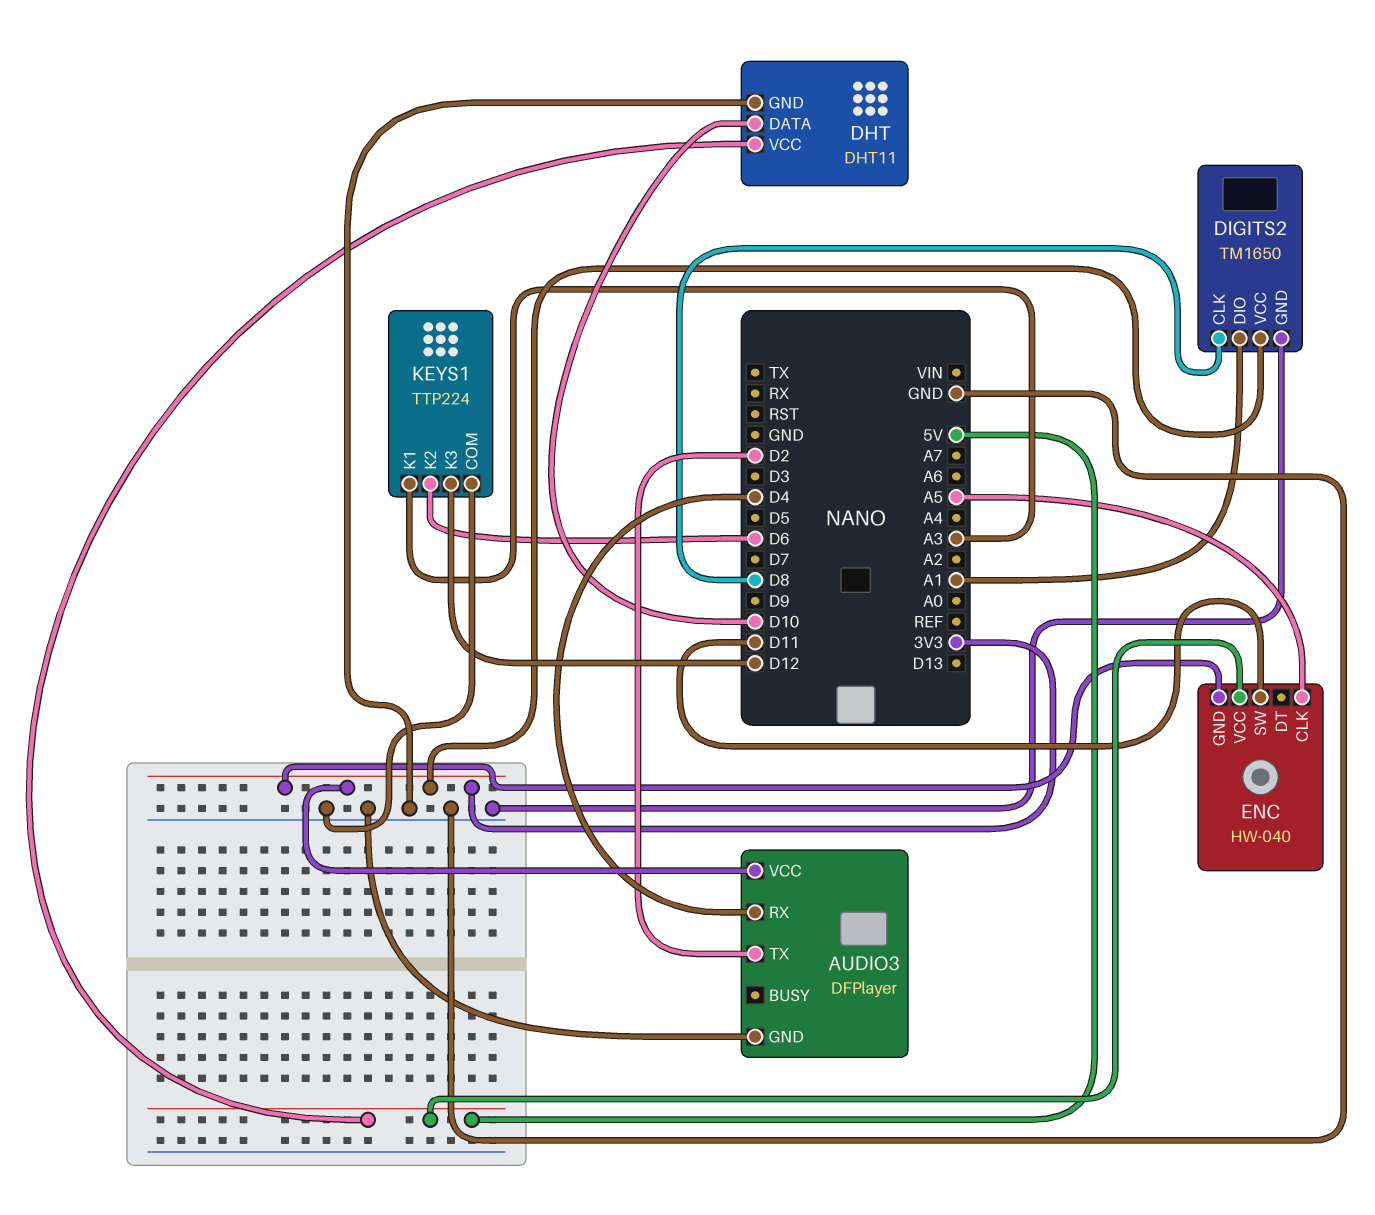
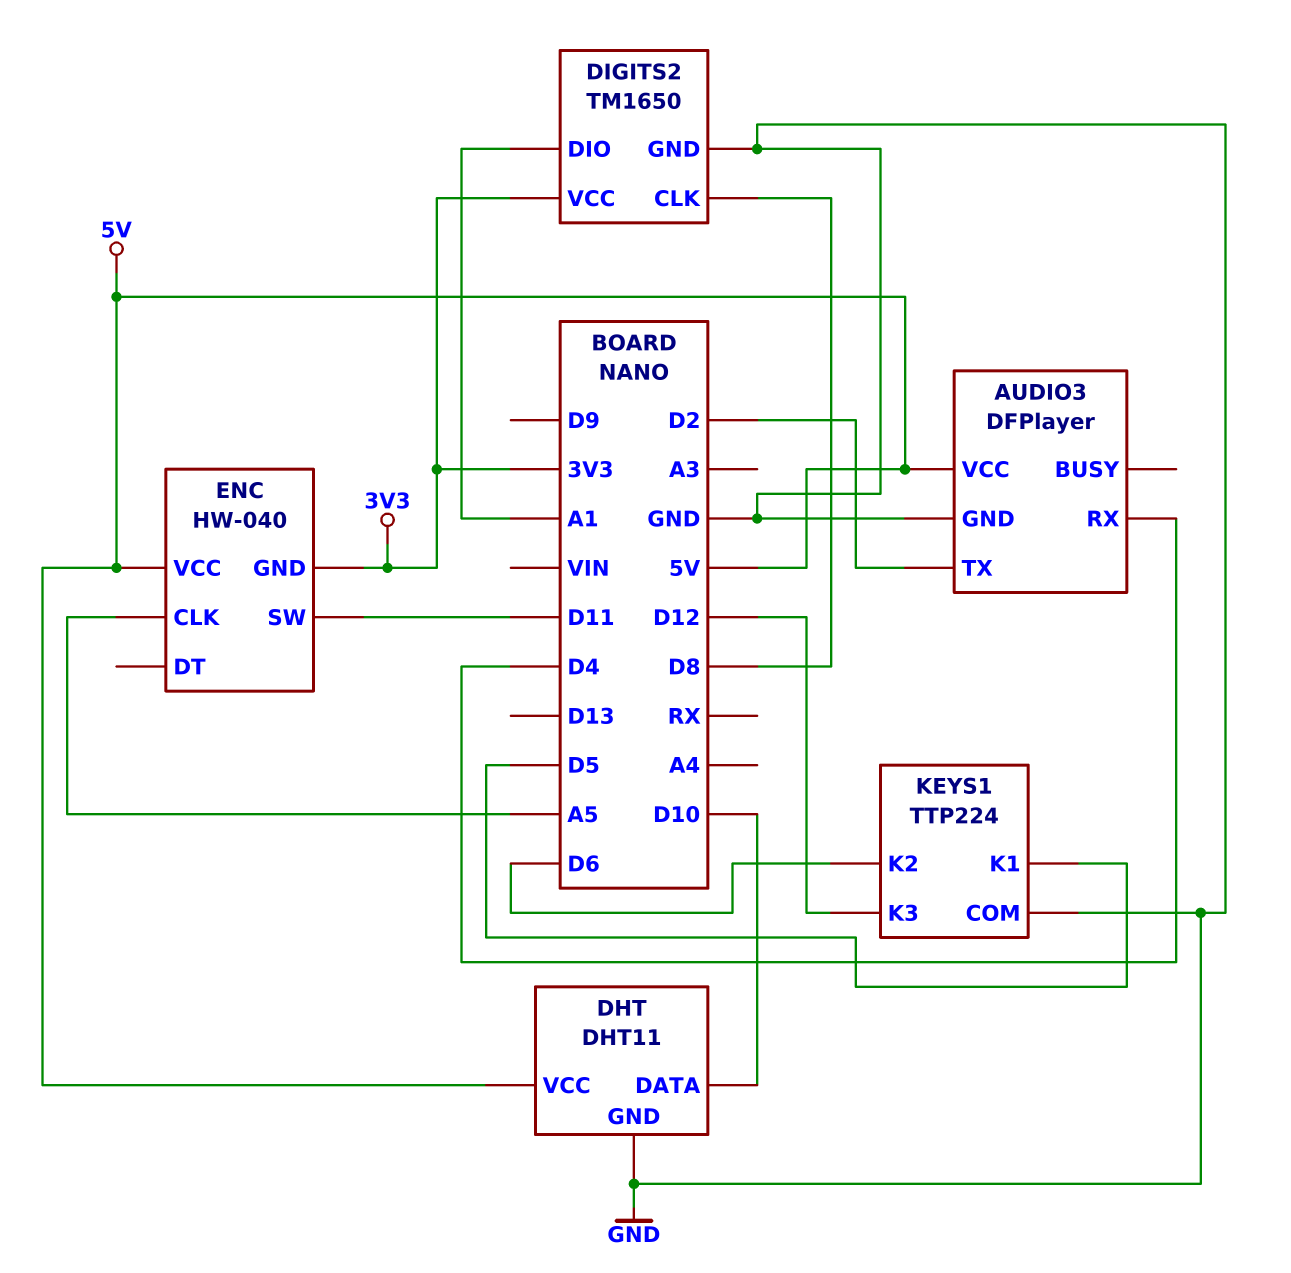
AUDIO3 pin VCC: 3V3 -> 5V
KEYS1 pin K1: A3 -> D5

